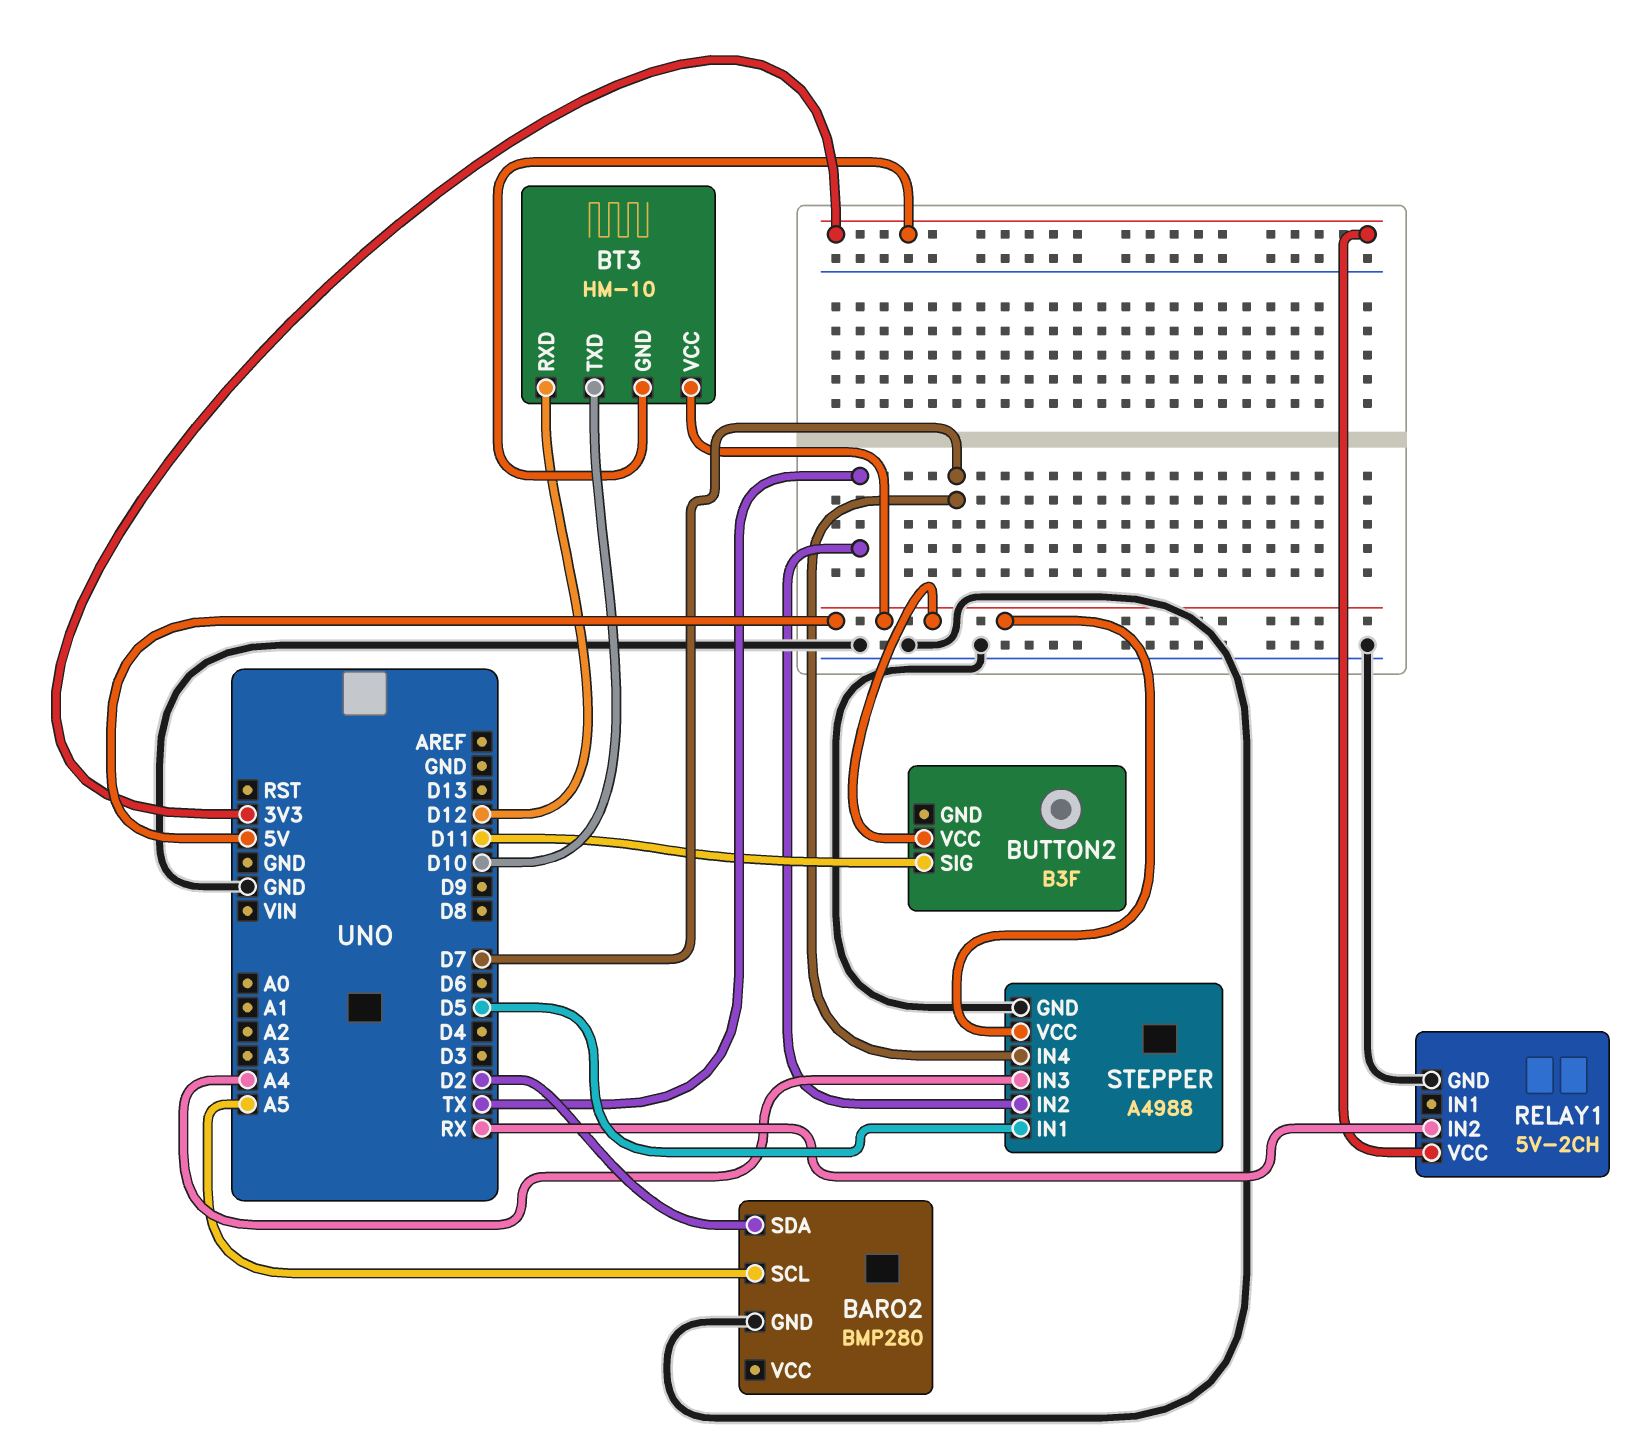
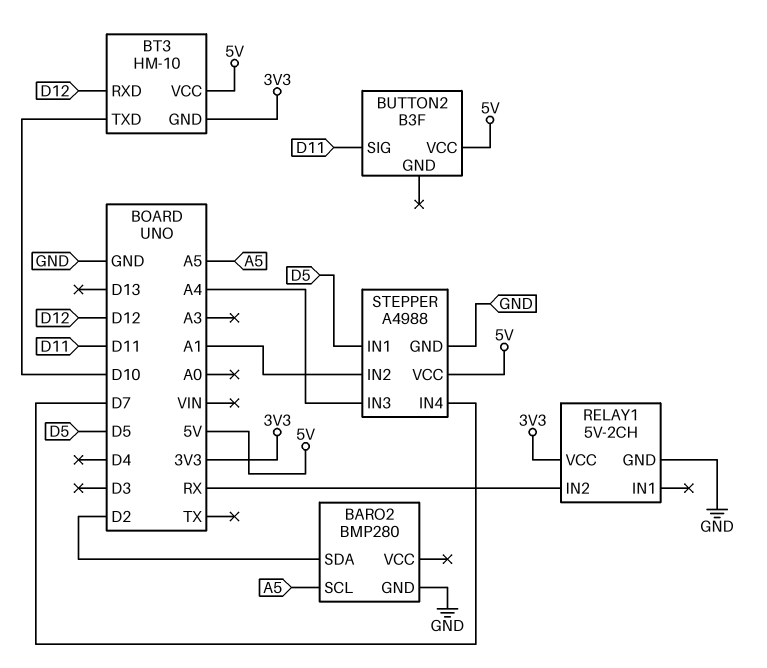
STEPPER pin IN2: TX -> A1

